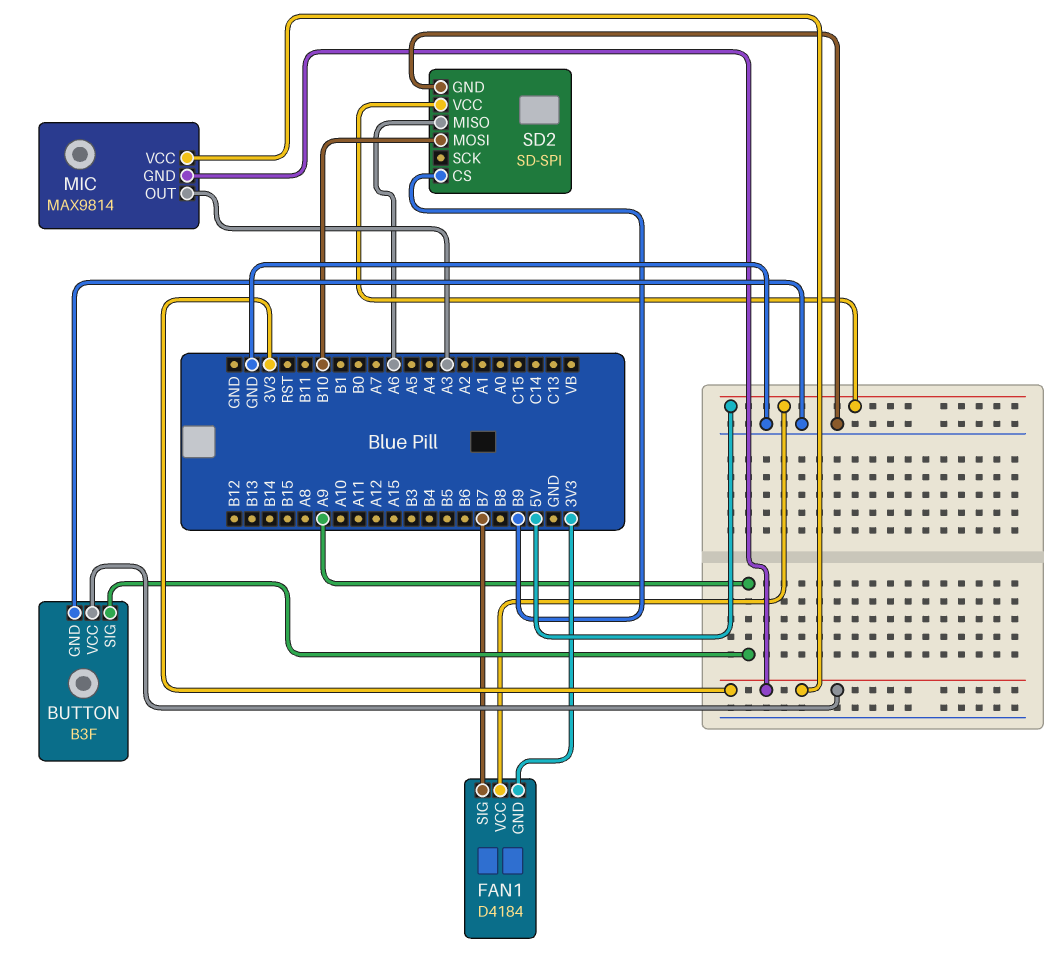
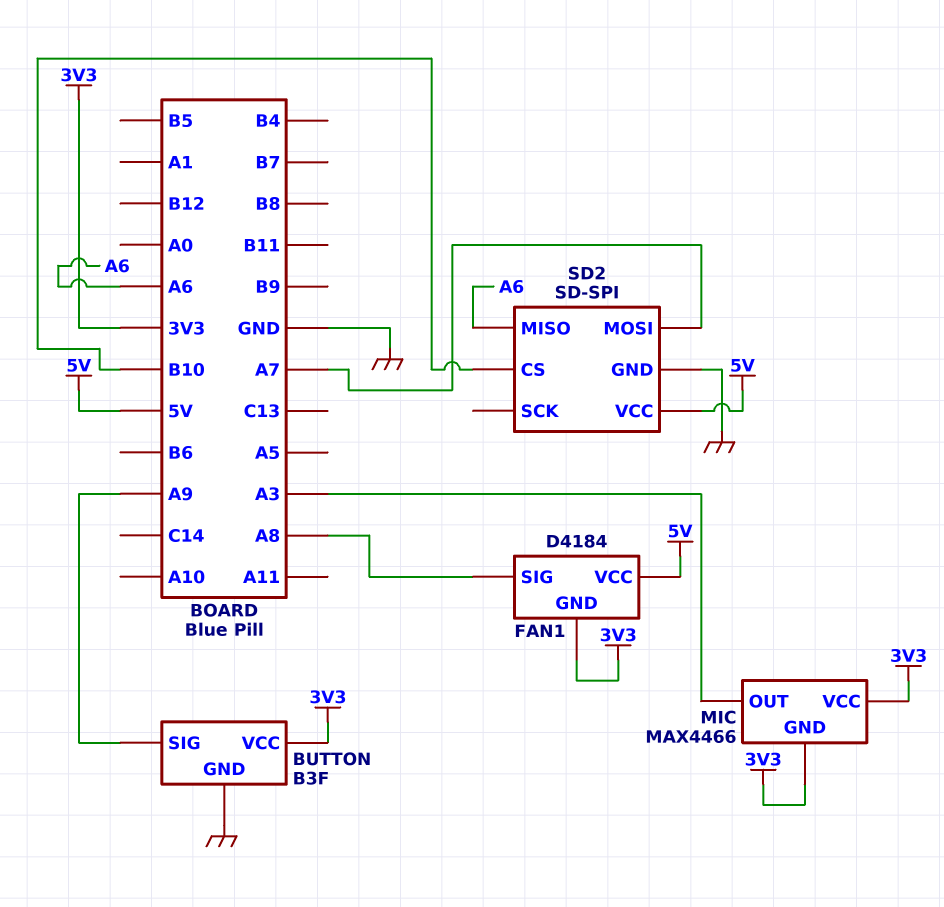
FAN1 pin SIG: B7 -> A8
MIC: MAX9814 -> MAX4466
SD2 pin CS: B9 -> B10
SD2 pin MOSI: B10 -> A7

